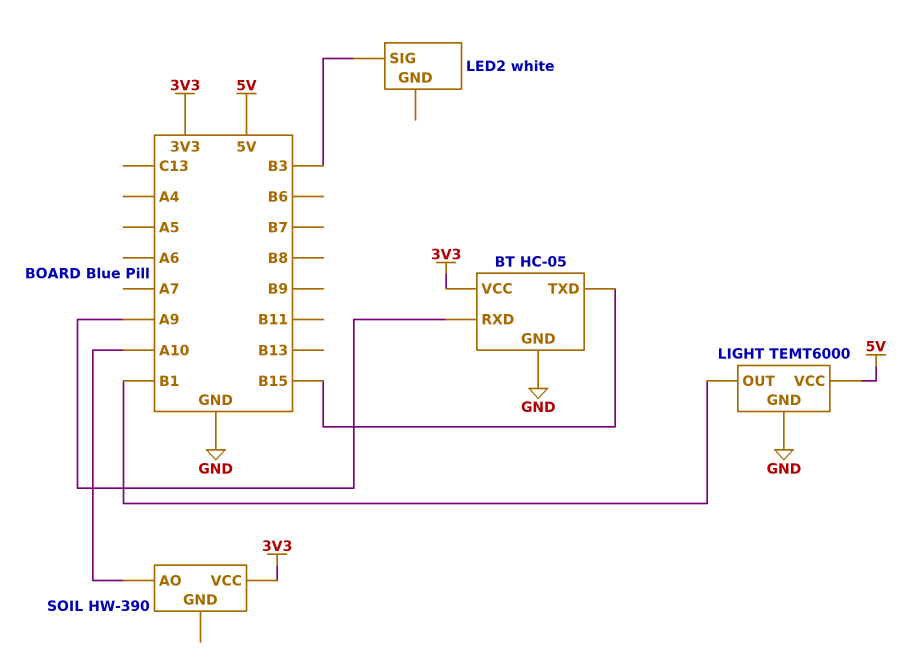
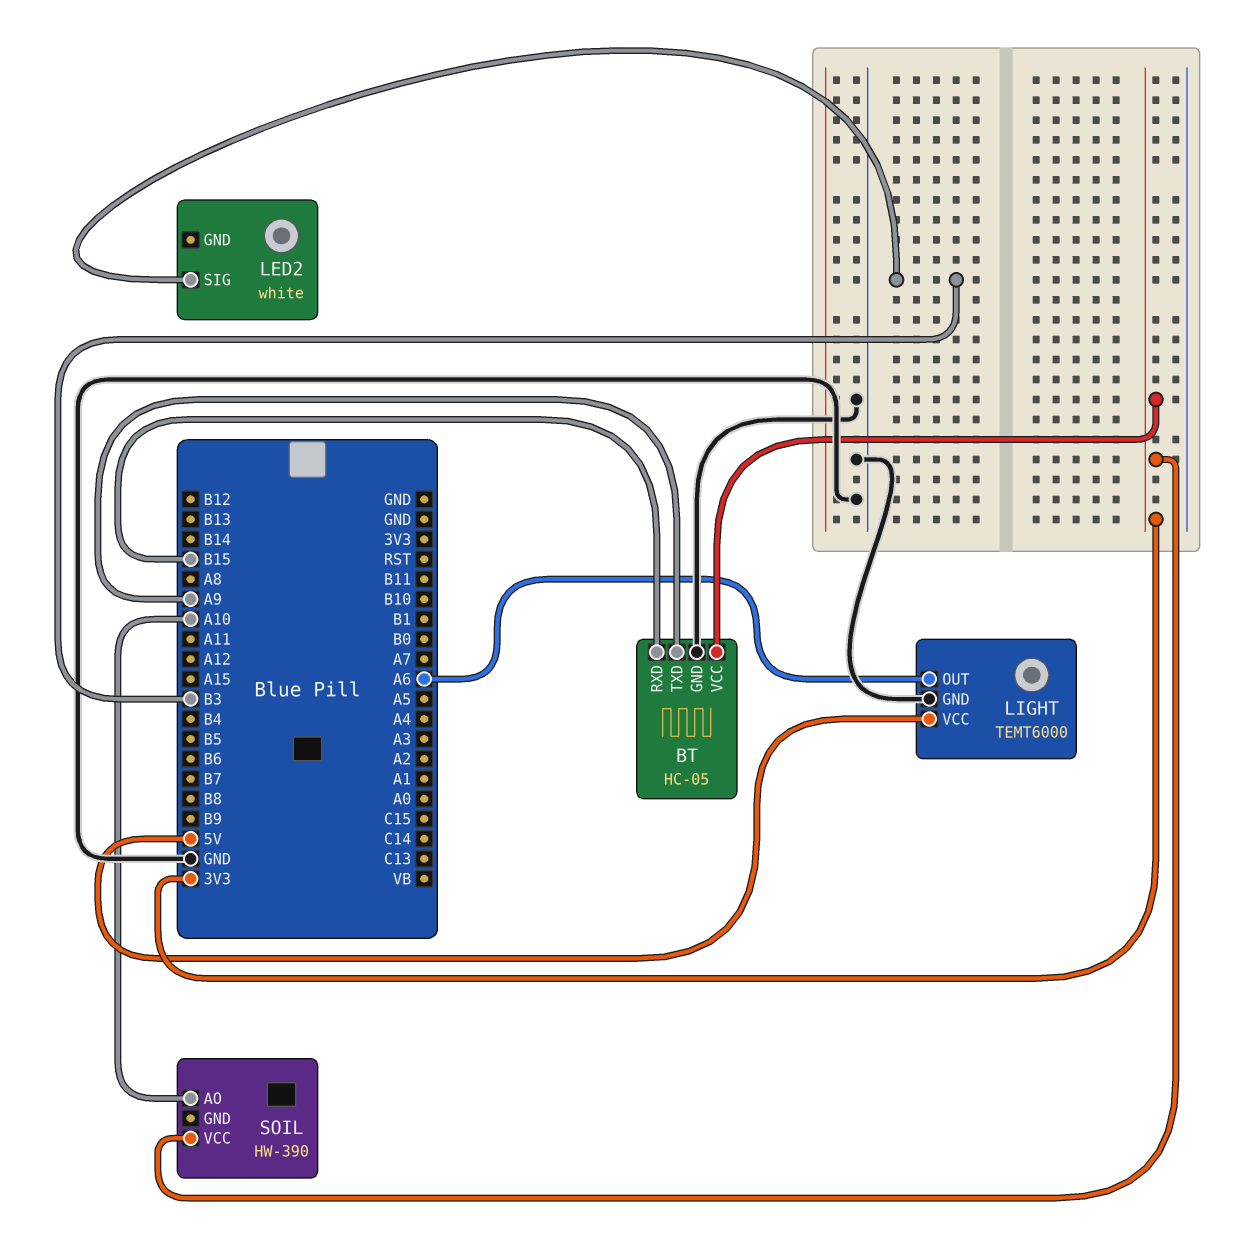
BT pin RXD: A9 -> B15
BT pin TXD: B15 -> A9
LIGHT pin OUT: B1 -> A6

